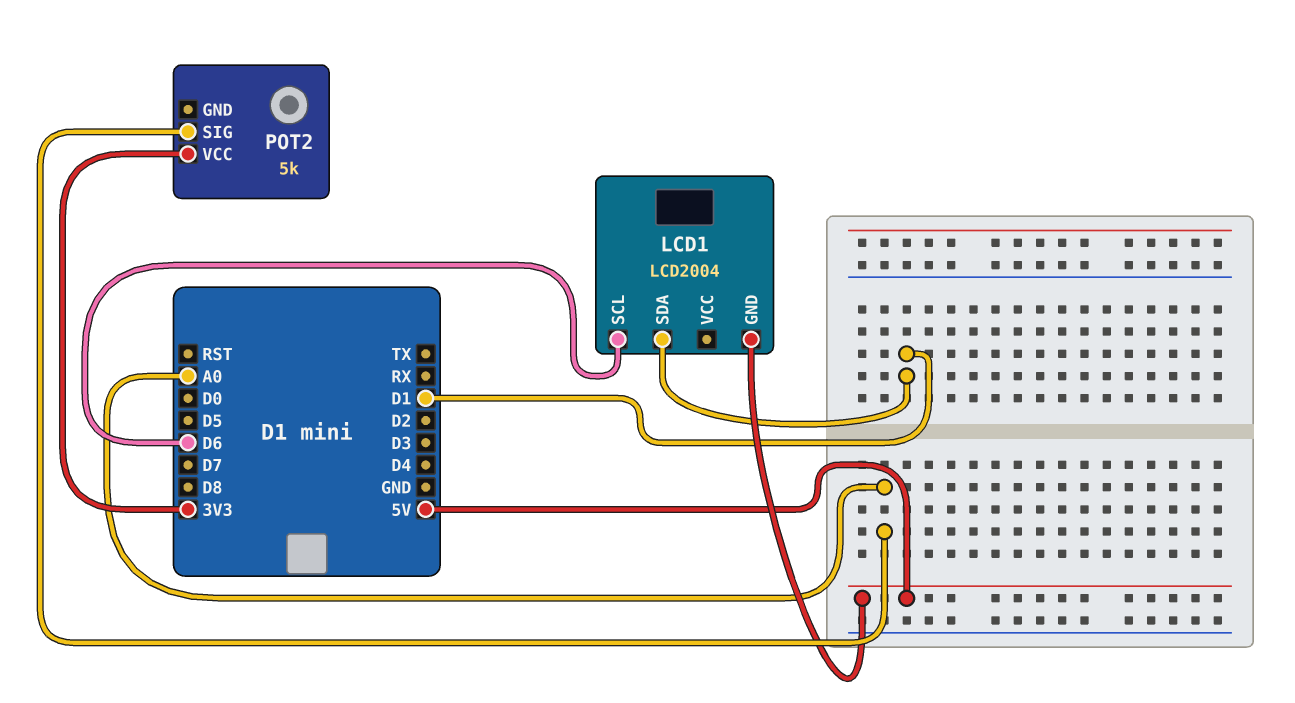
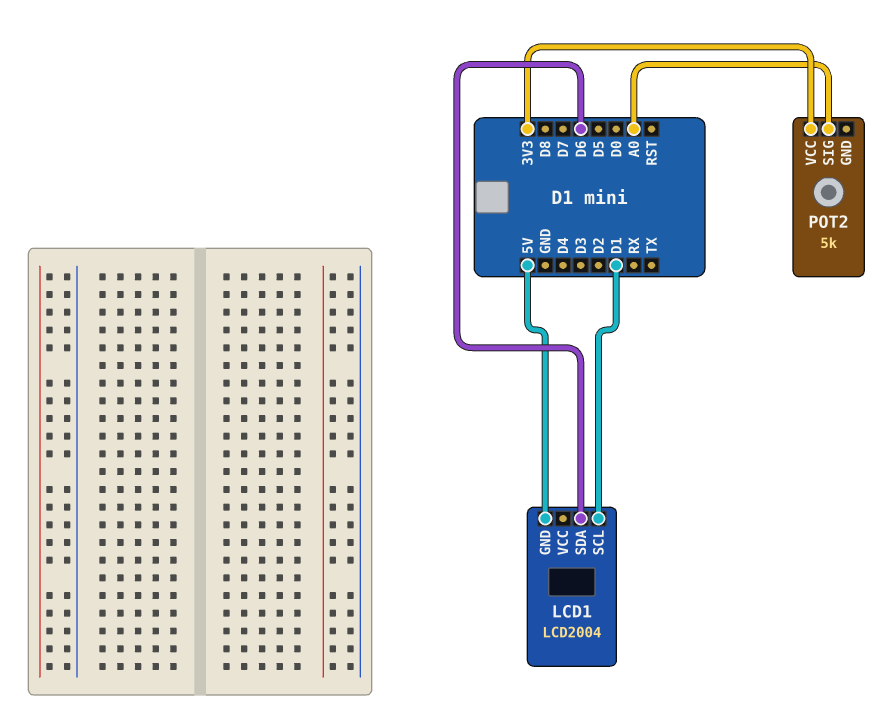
LCD1 pin SCL: D6 -> D1
LCD1 pin SDA: D1 -> D6

